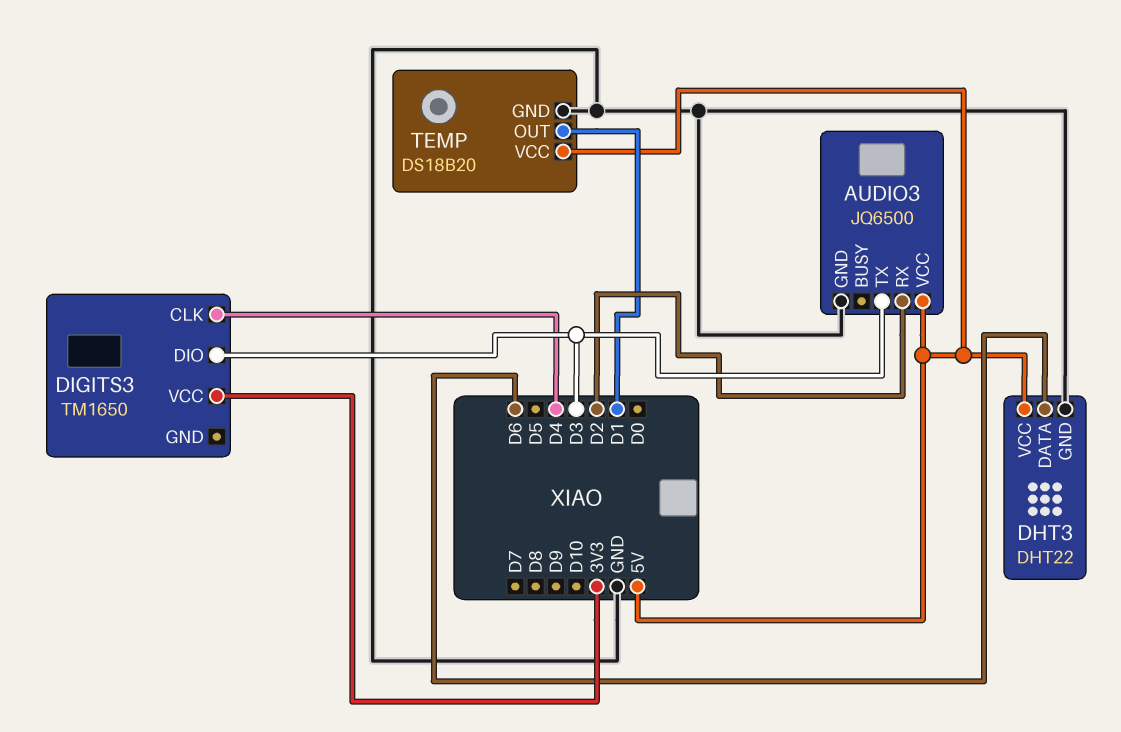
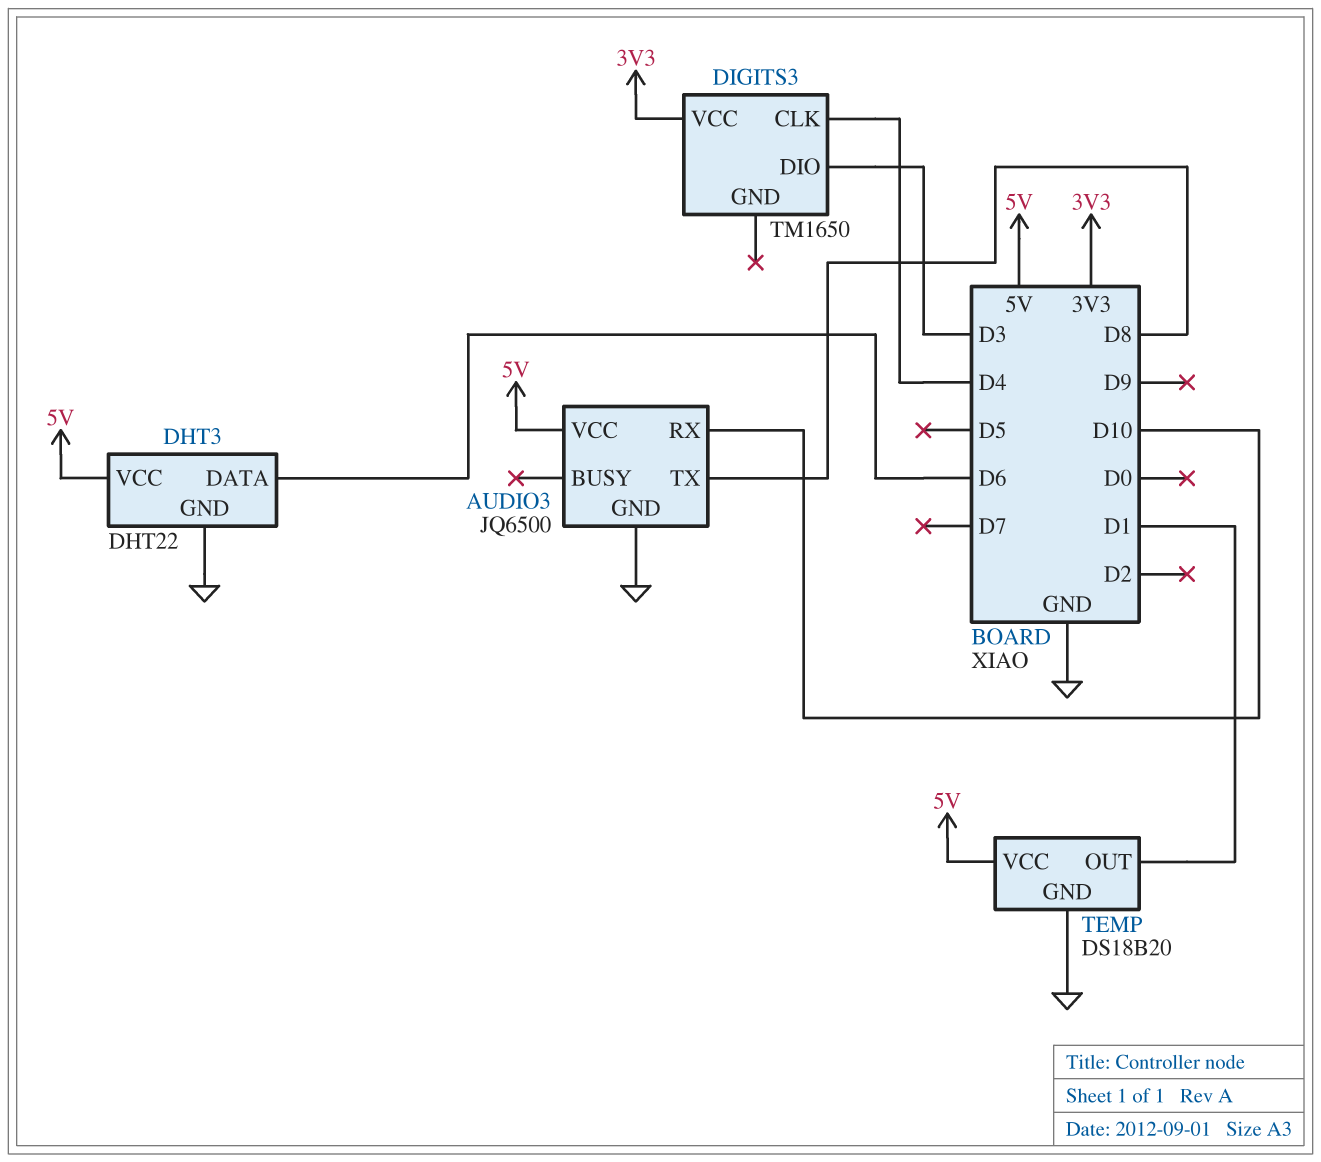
AUDIO3 pin RX: D2 -> D10
AUDIO3 pin TX: D3 -> D8

